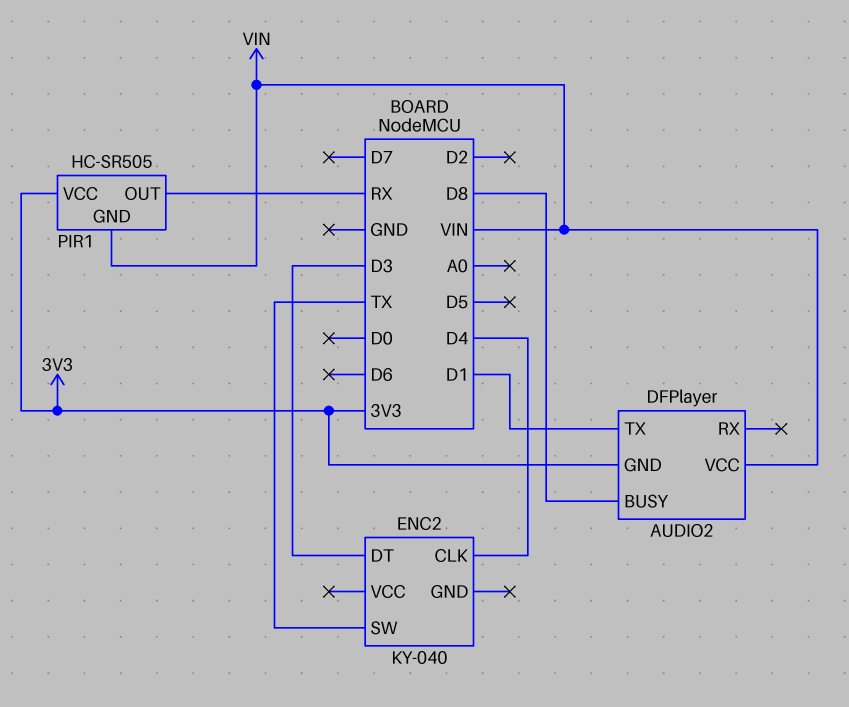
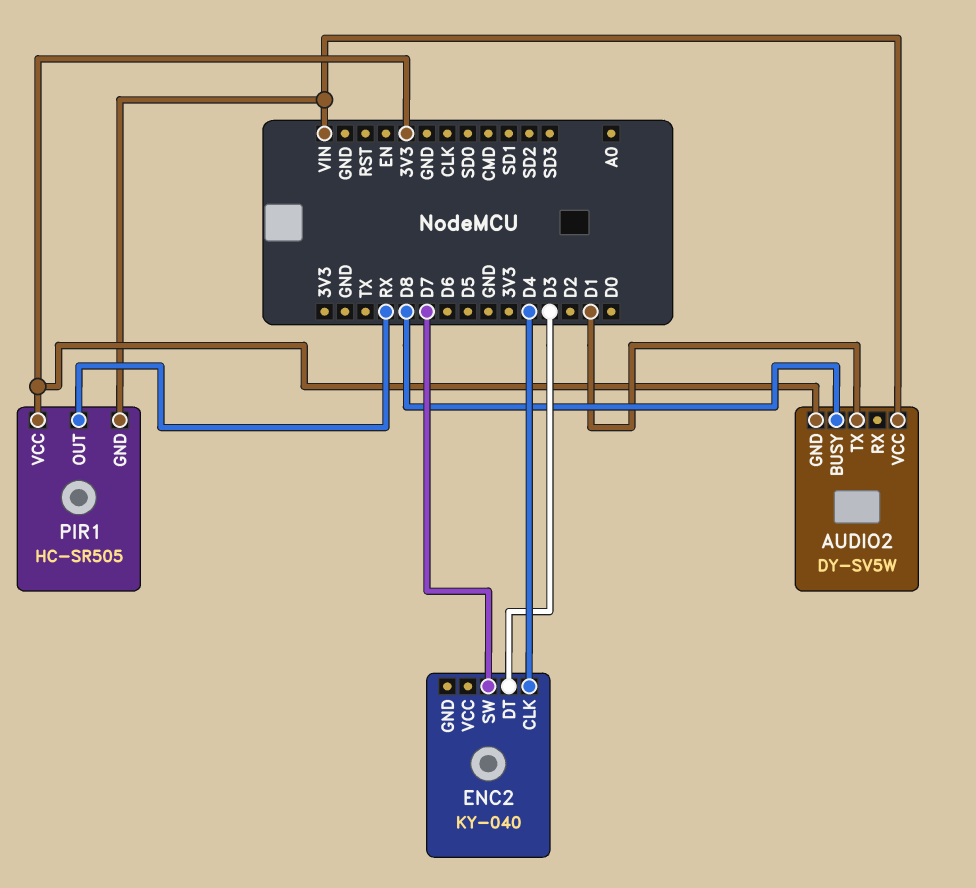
AUDIO2: DFPlayer -> DY-SV5W
ENC2 pin SW: TX -> D7

